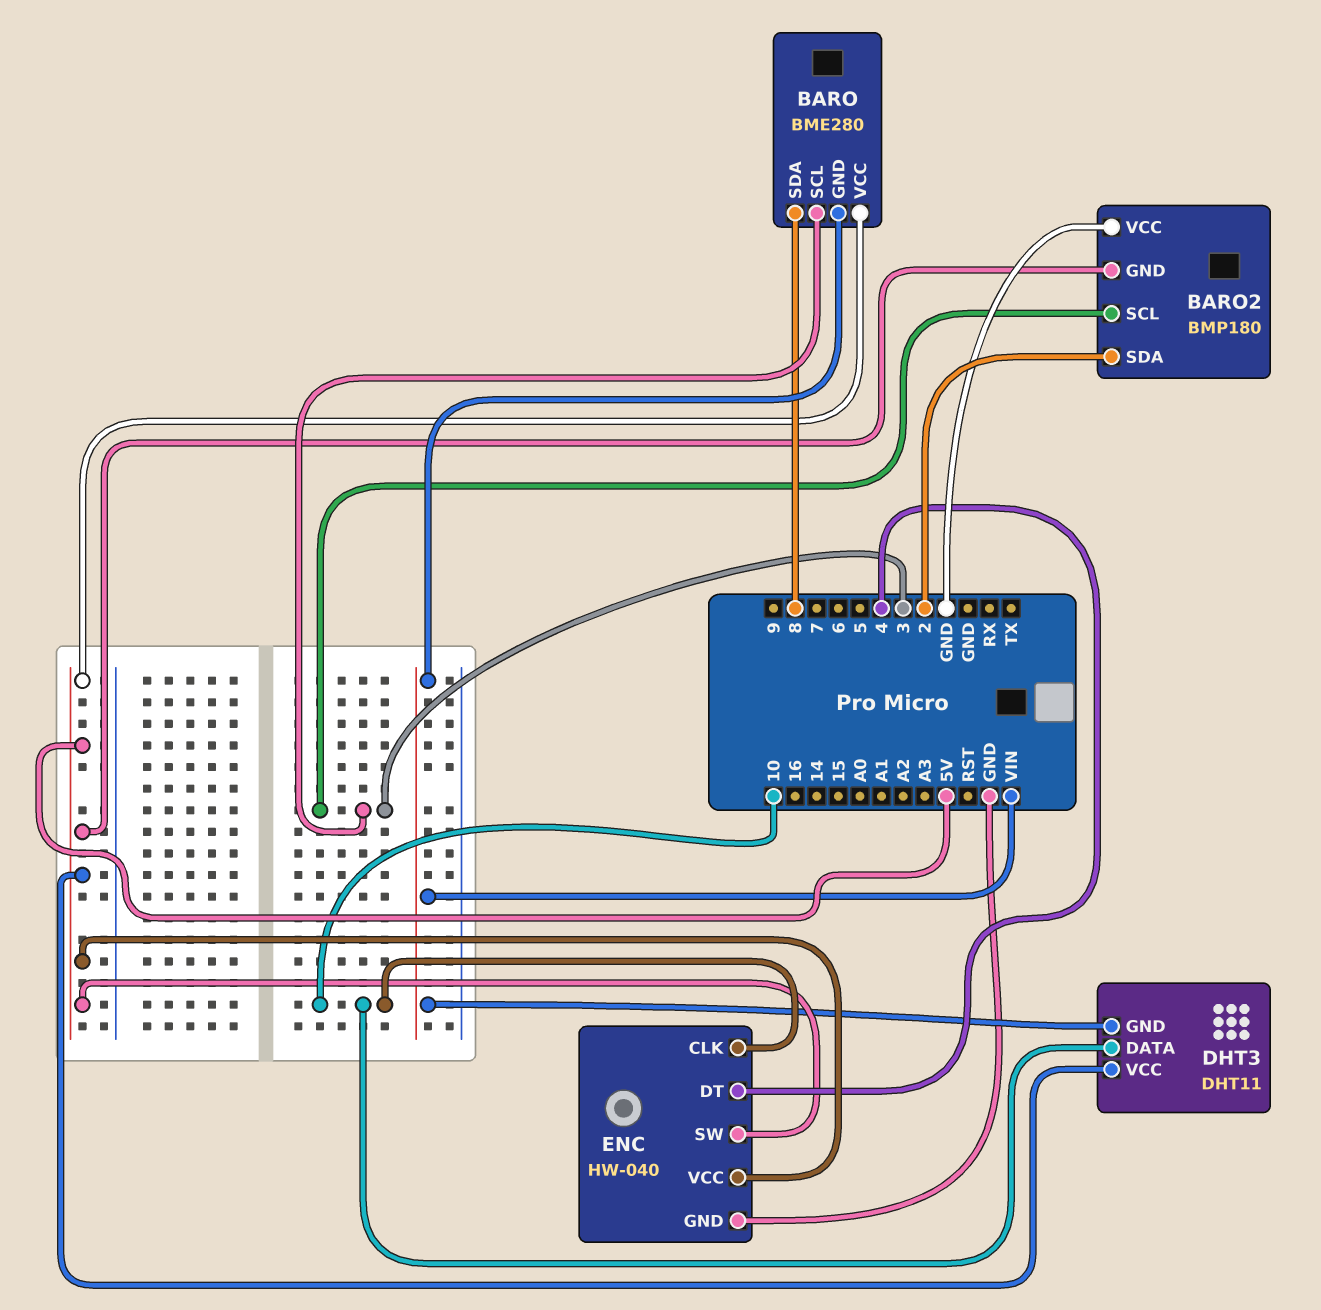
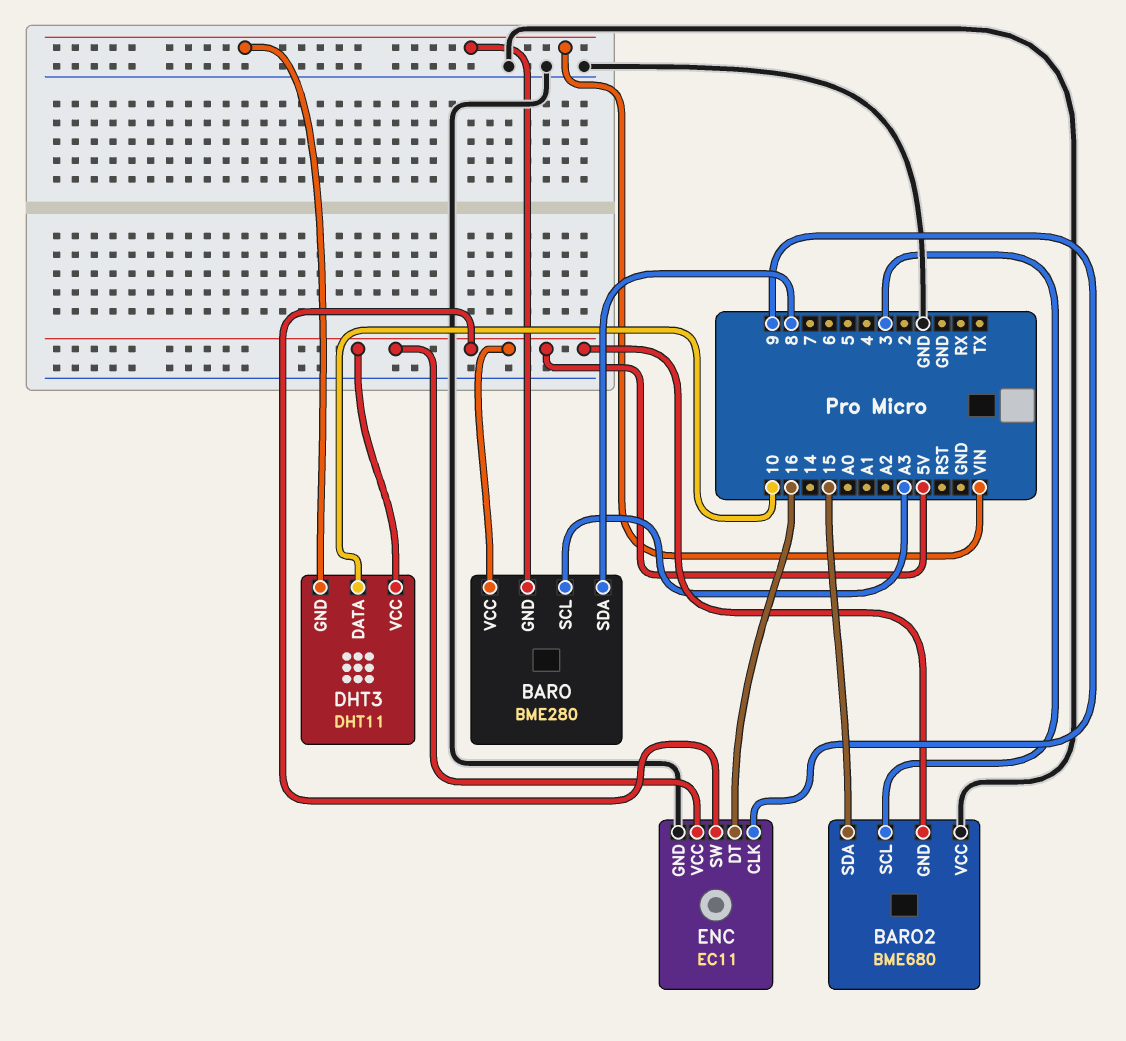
BARO pin SCL: 3 -> A3
BARO2: BMP180 -> BME680
BARO2 pin SDA: 2 -> 15
ENC: HW-040 -> EC11
ENC pin CLK: 10 -> 9
ENC pin DT: 4 -> 16

